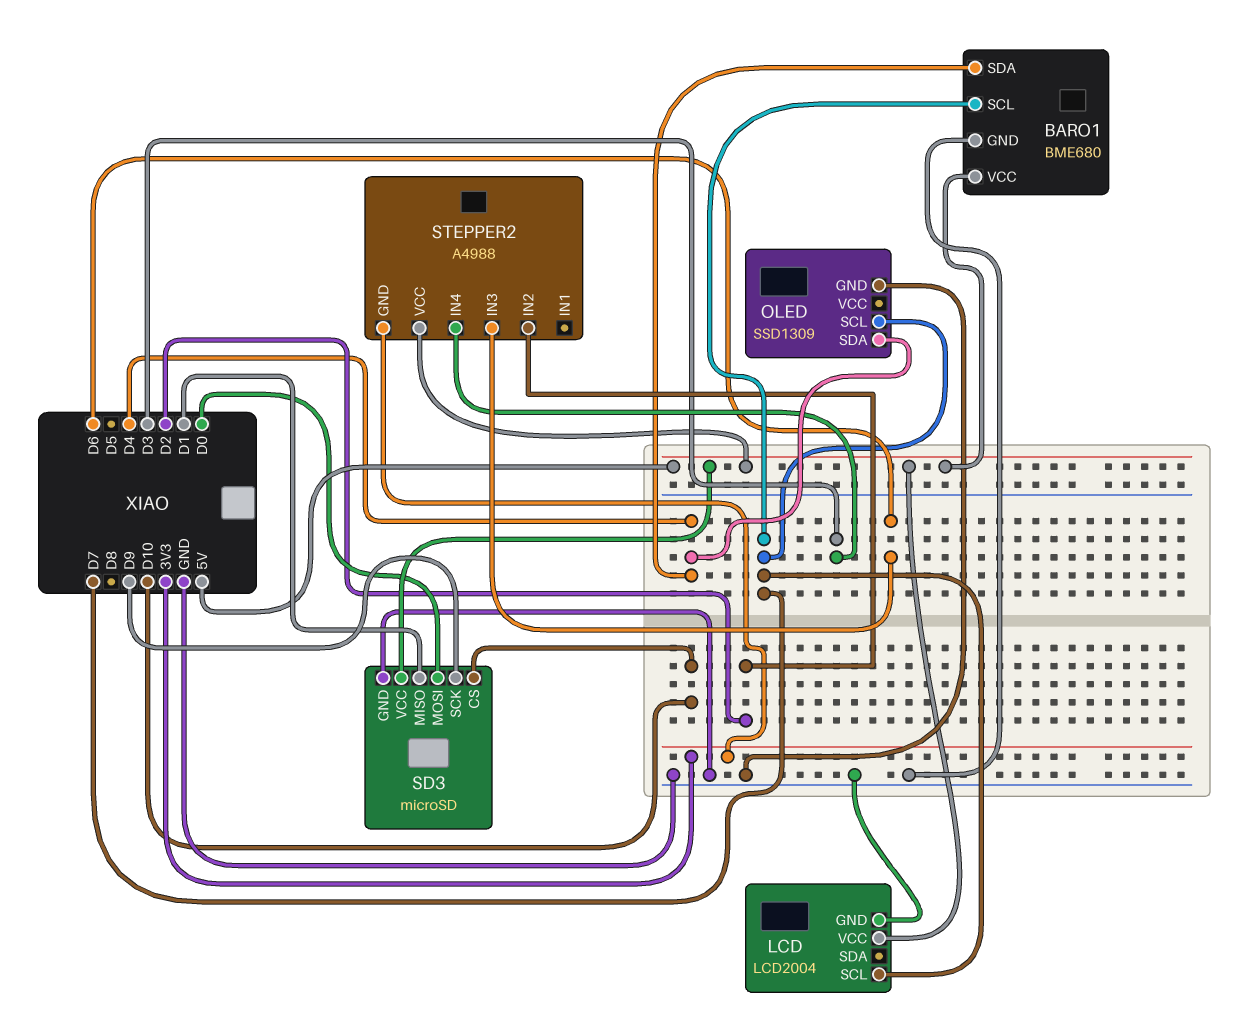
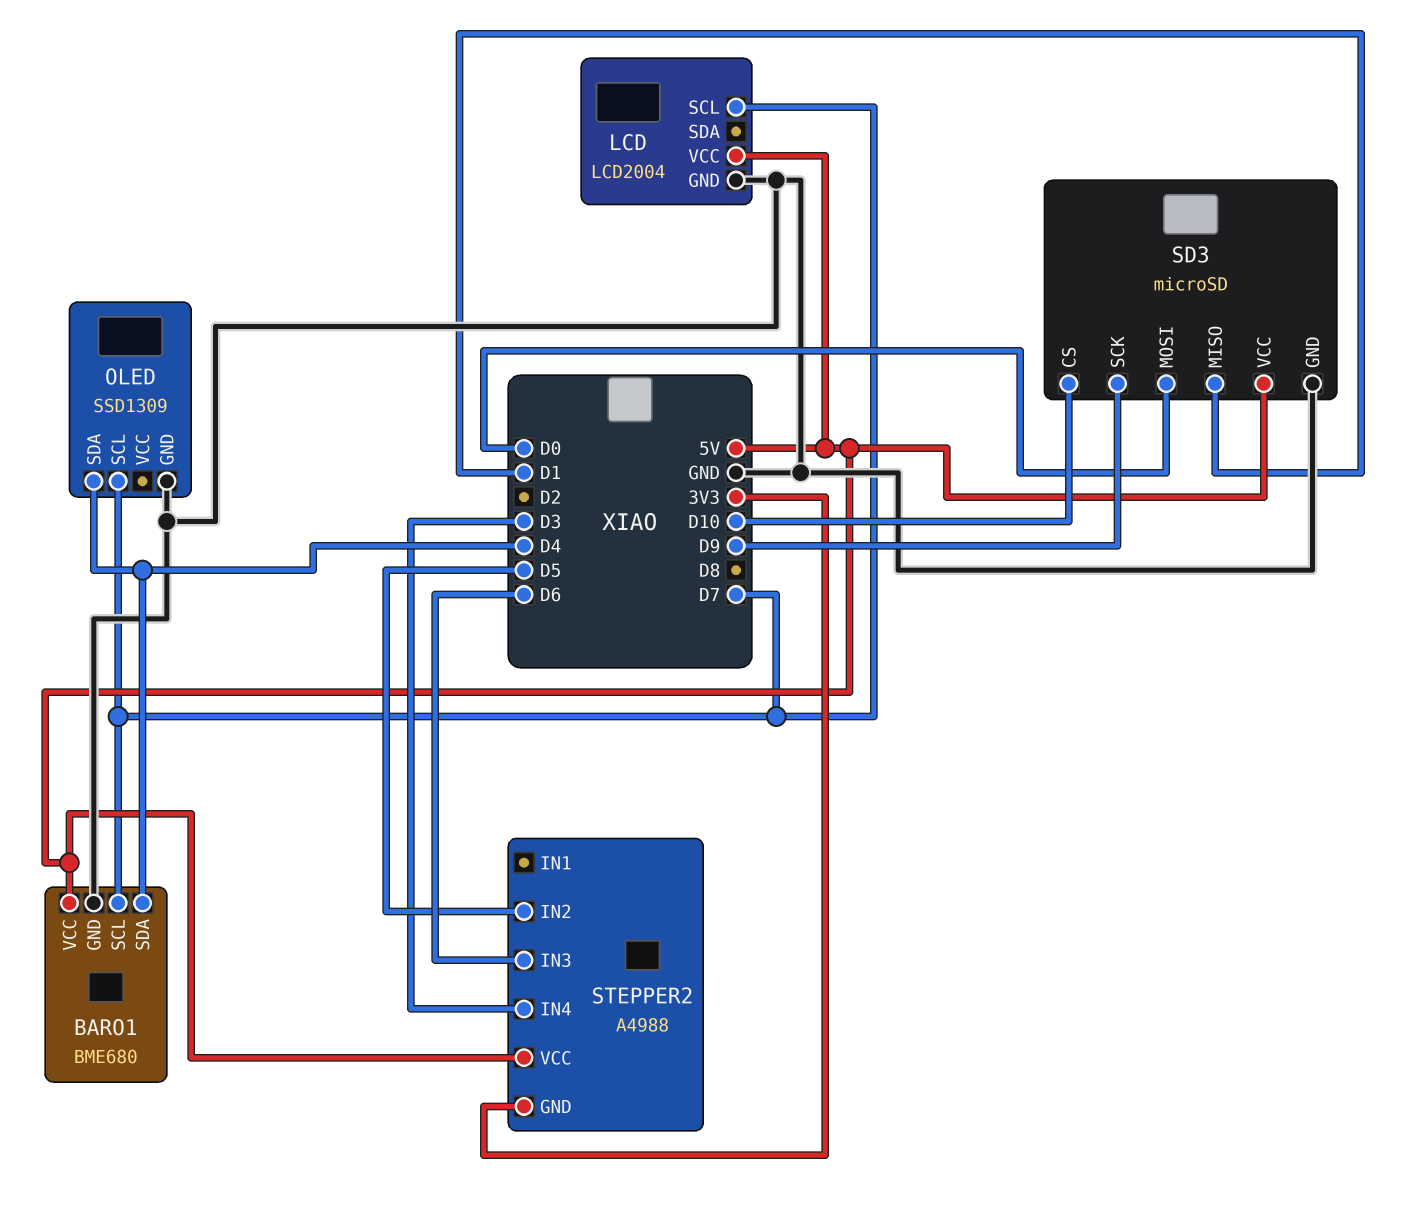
STEPPER2 pin IN2: D2 -> D5

